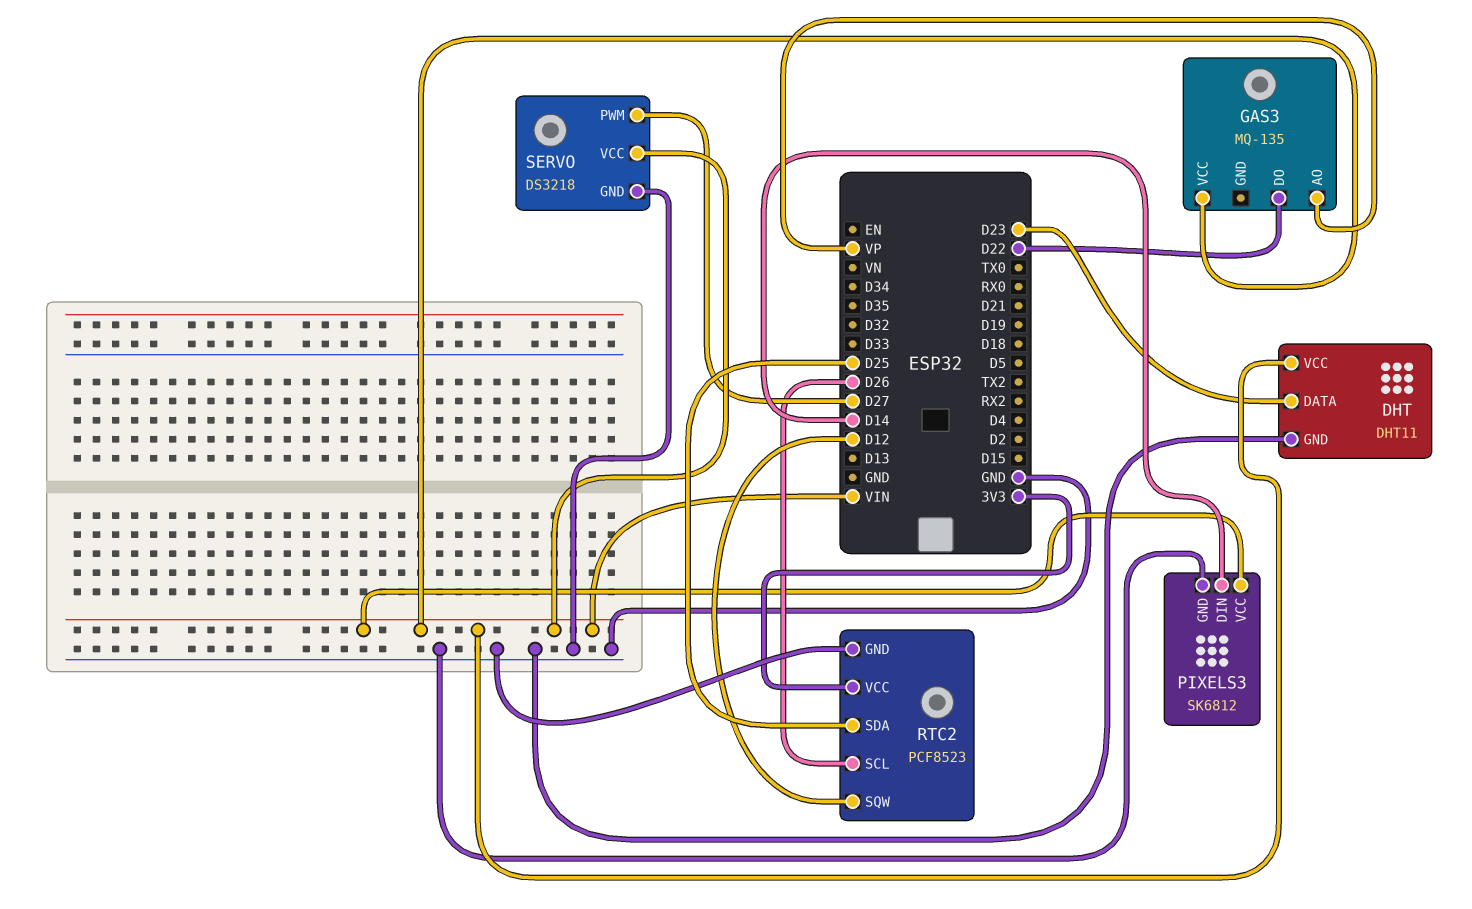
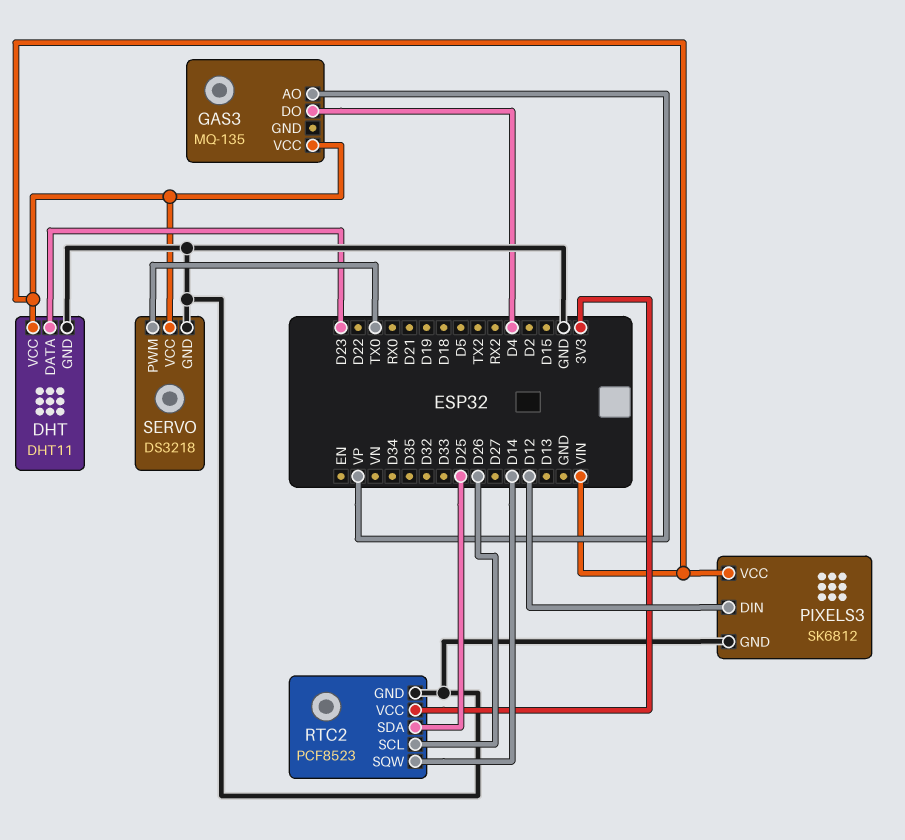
GAS3 pin DO: D22 -> D4
PIXELS3 pin DIN: D14 -> D12
RTC2 pin SQW: D12 -> D14
SERVO pin PWM: D27 -> TX0

